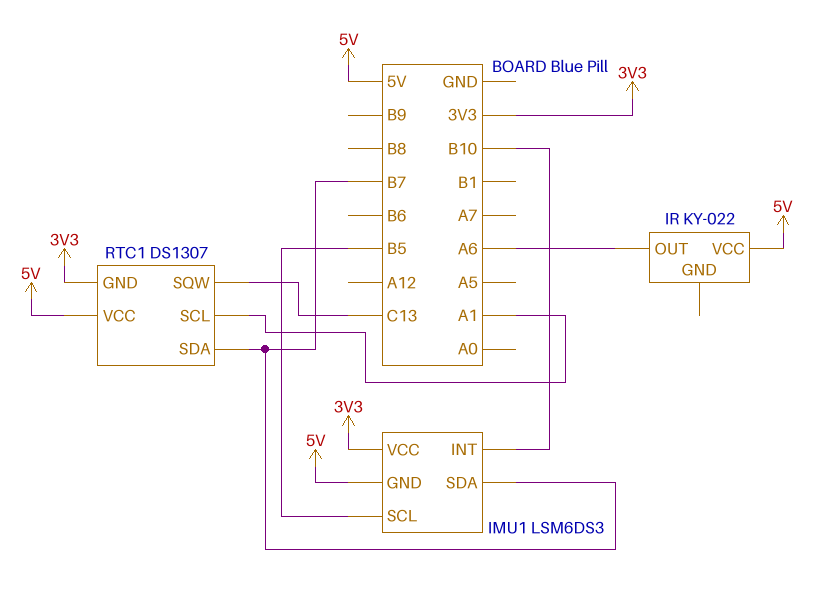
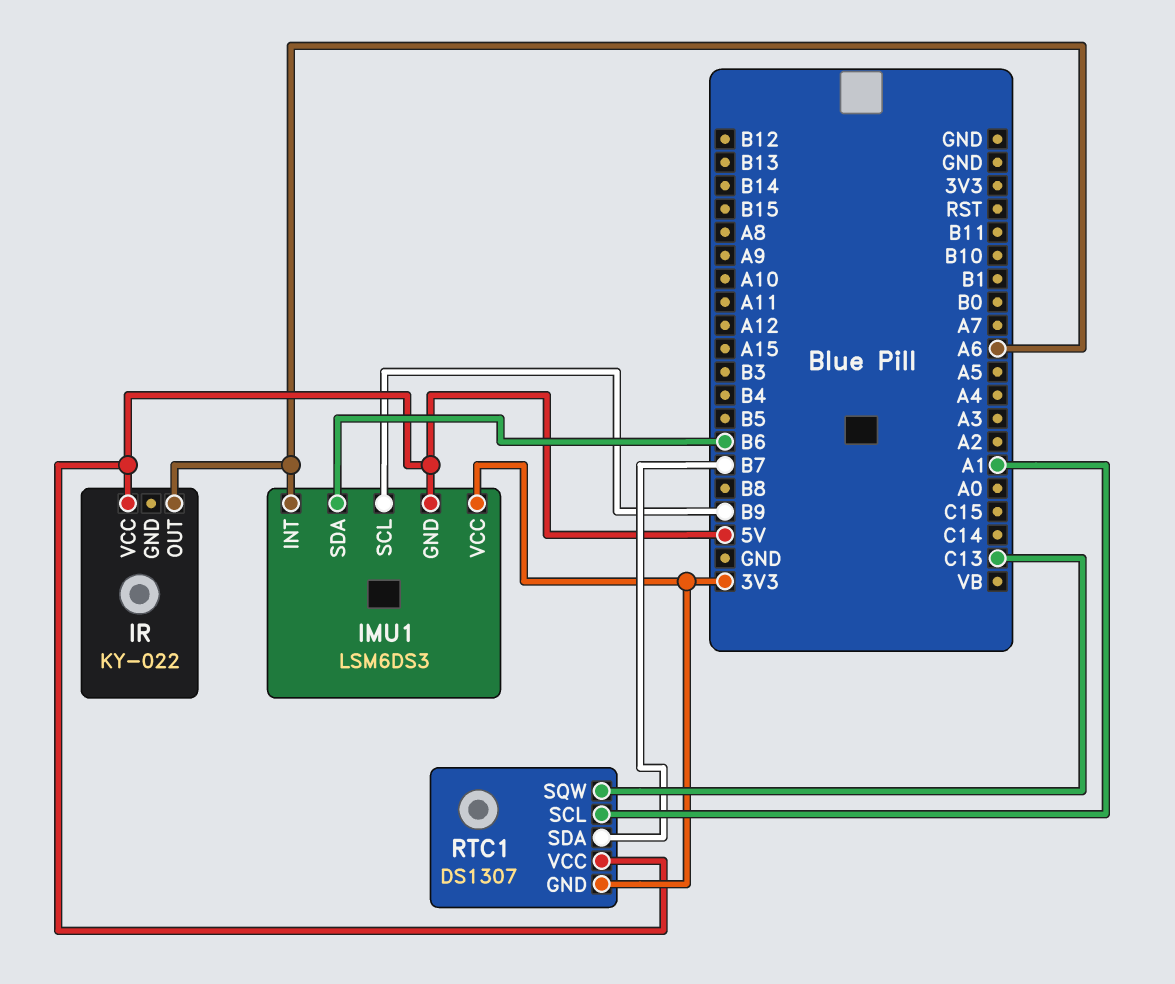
IMU1 pin INT: B10 -> A6
IMU1 pin SCL: B5 -> B9
IMU1 pin SDA: B7 -> B6

